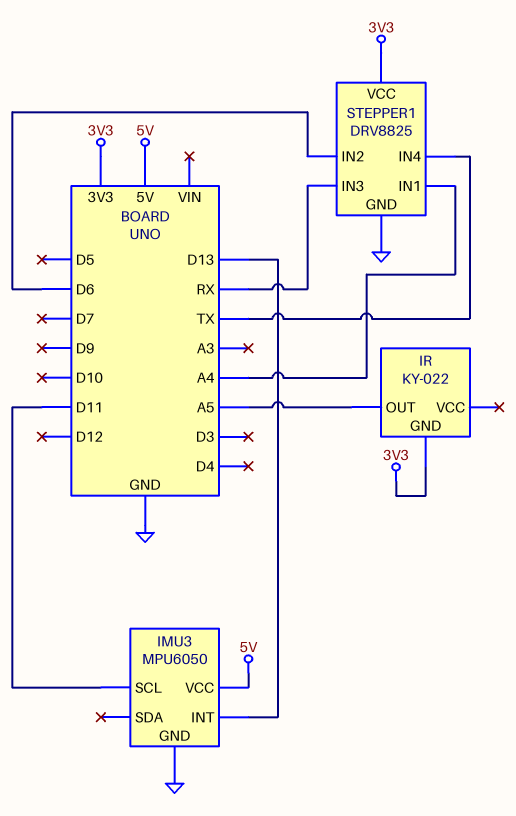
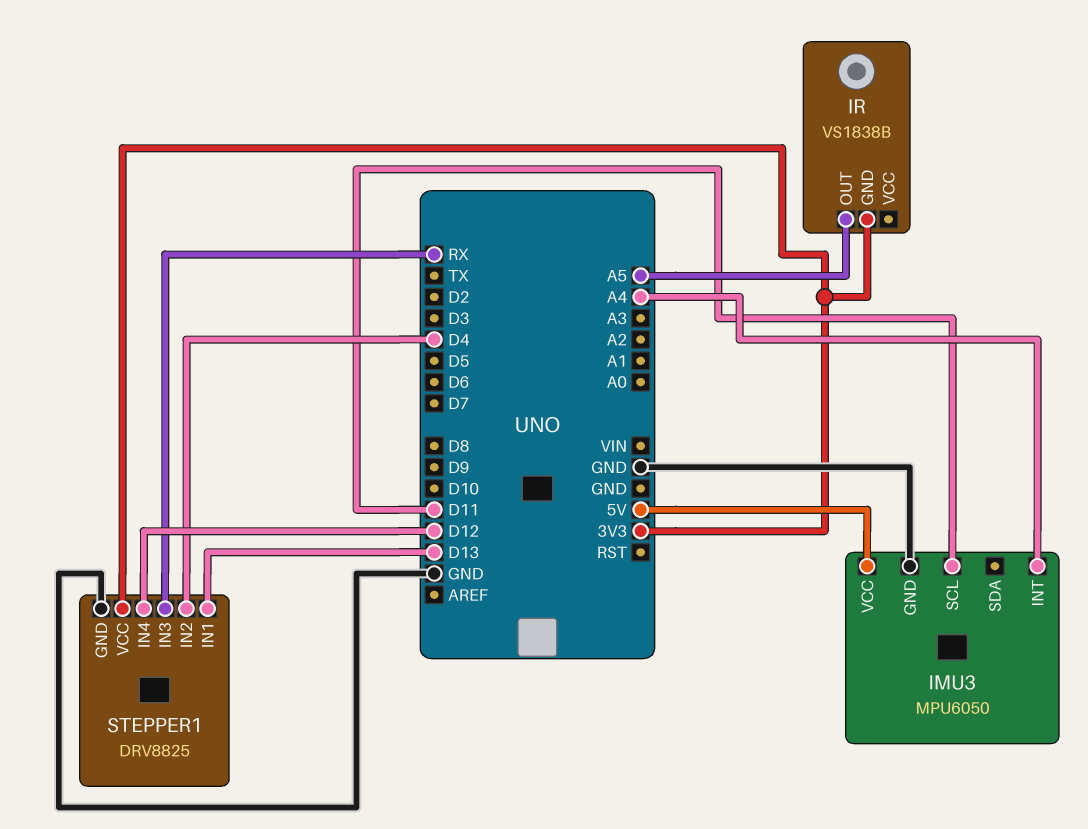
IMU3 pin INT: D13 -> A4
IR: KY-022 -> VS1838B
STEPPER1 pin IN1: A4 -> D13
STEPPER1 pin IN2: D6 -> D4
STEPPER1 pin IN4: TX -> D12

